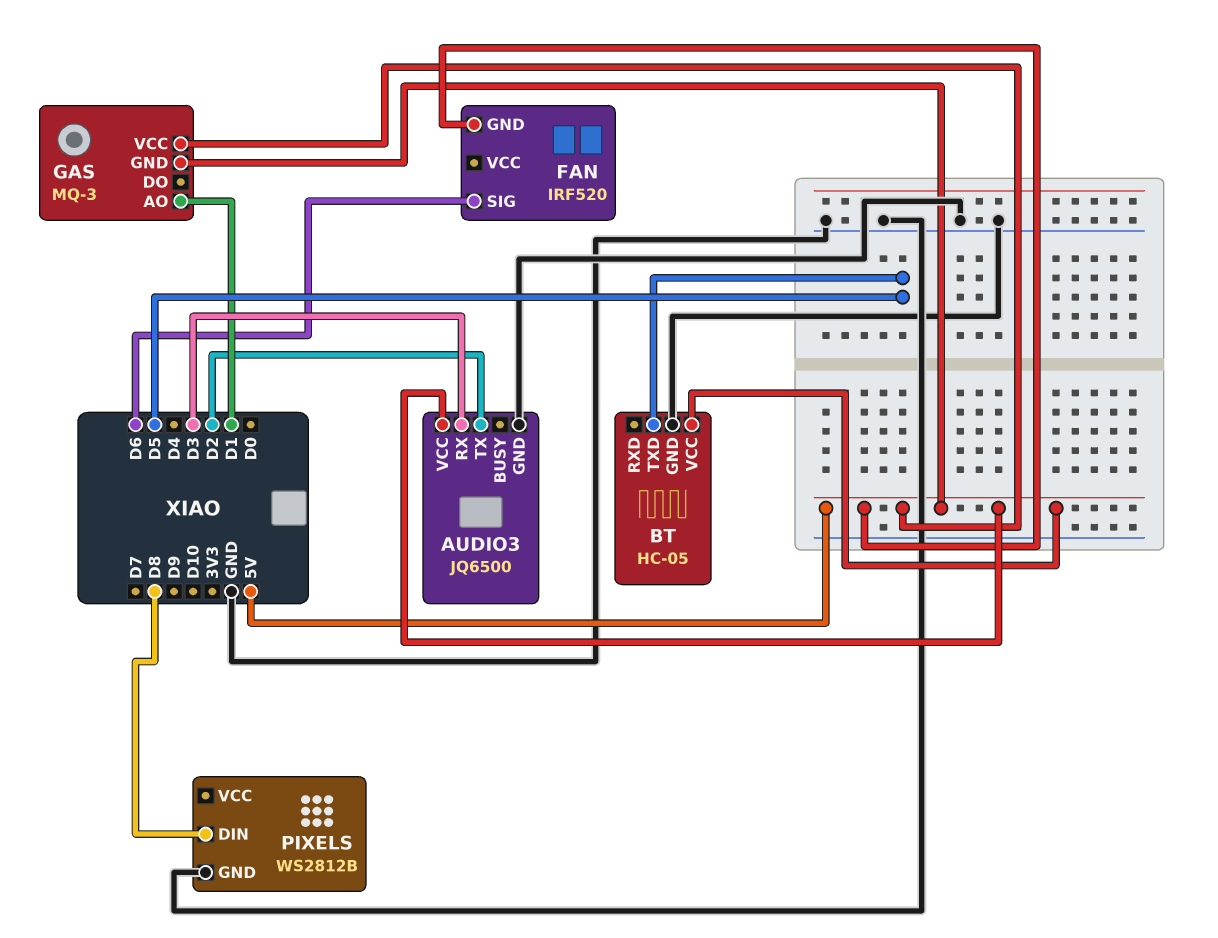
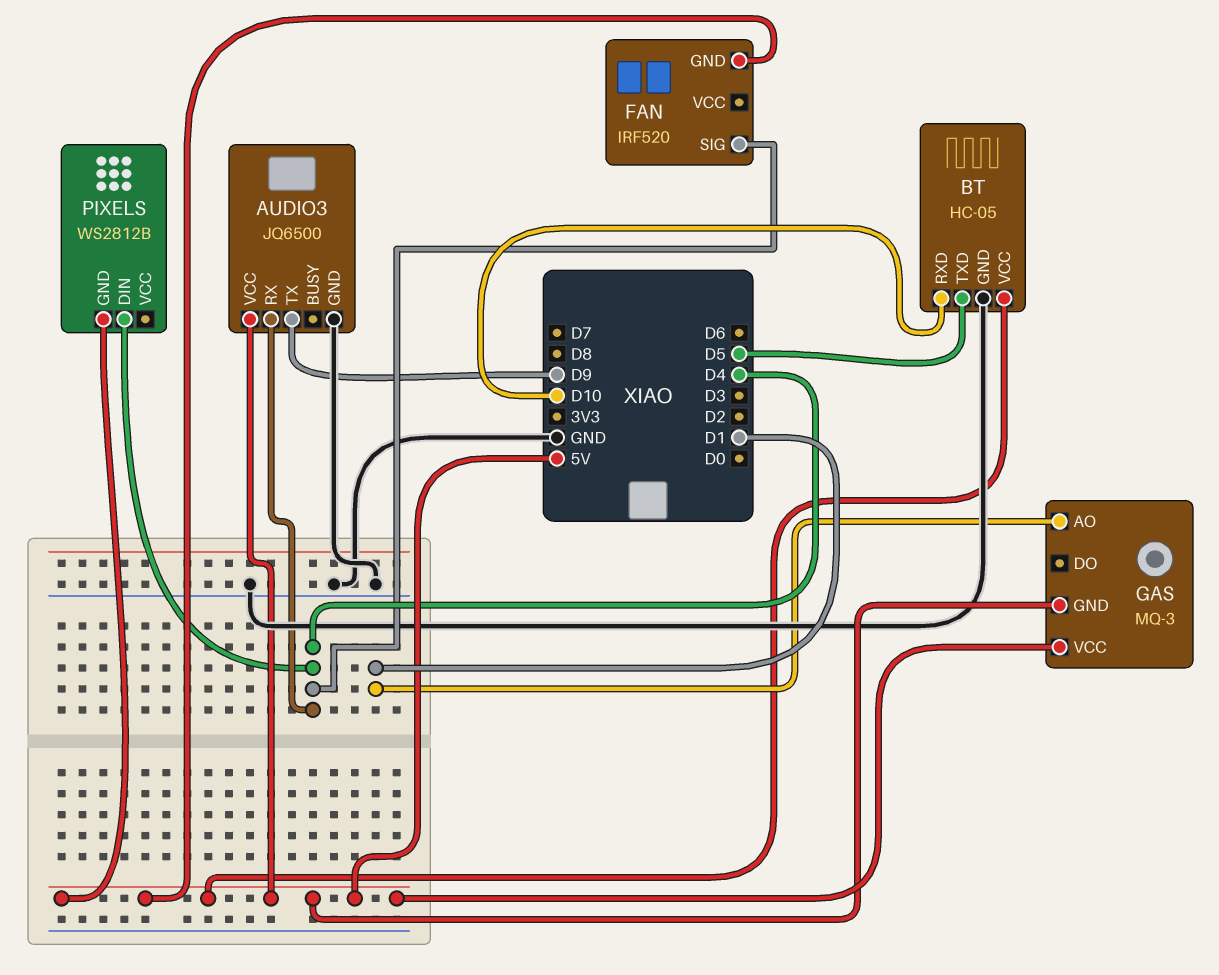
AUDIO3 pin RX: D3 -> D4
AUDIO3 pin TX: D2 -> D9
BT pin RXD: none -> D10
FAN pin SIG: D6 -> D4
PIXELS pin DIN: D8 -> D4
PIXELS pin GND: GND -> 5V

